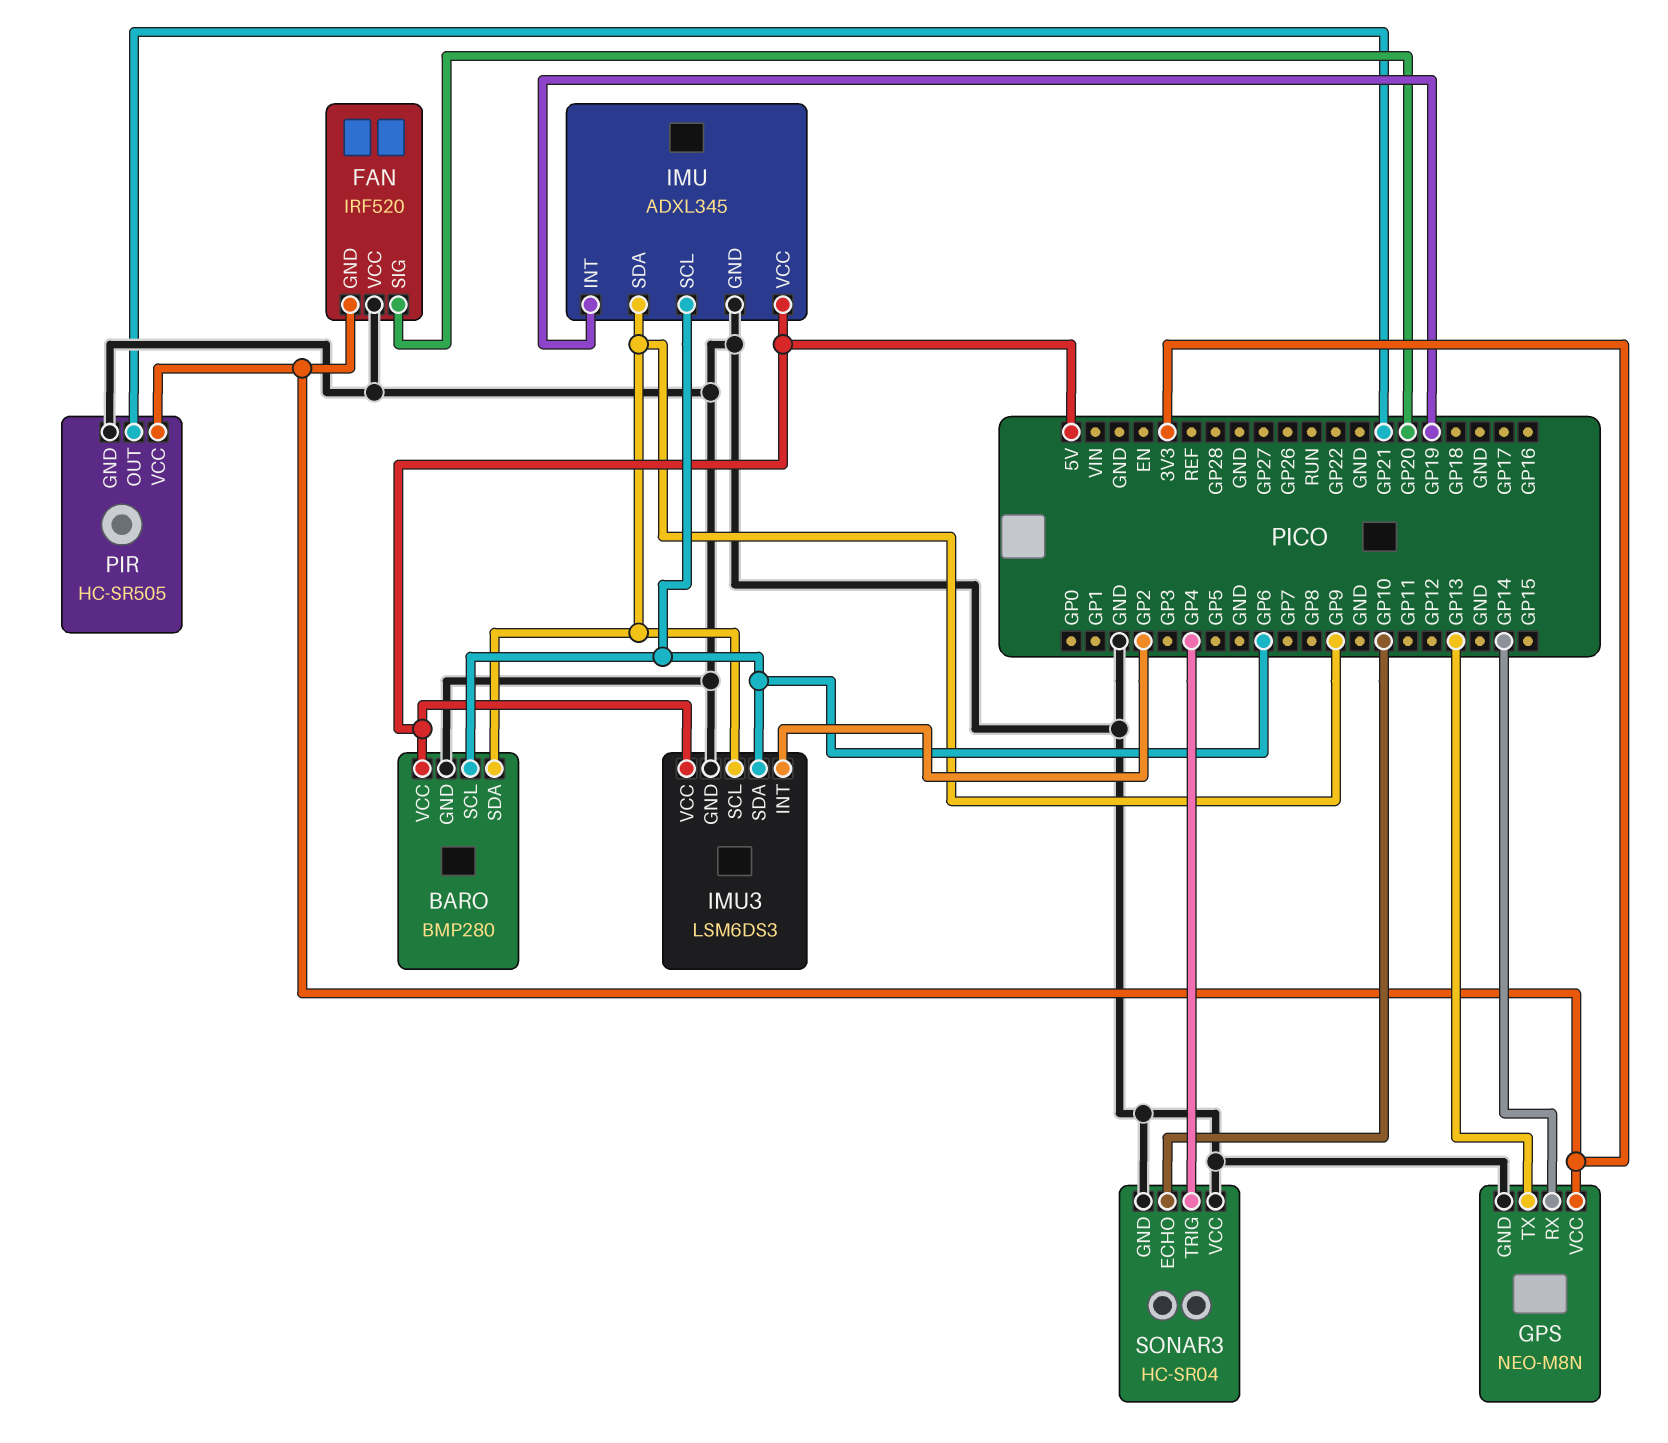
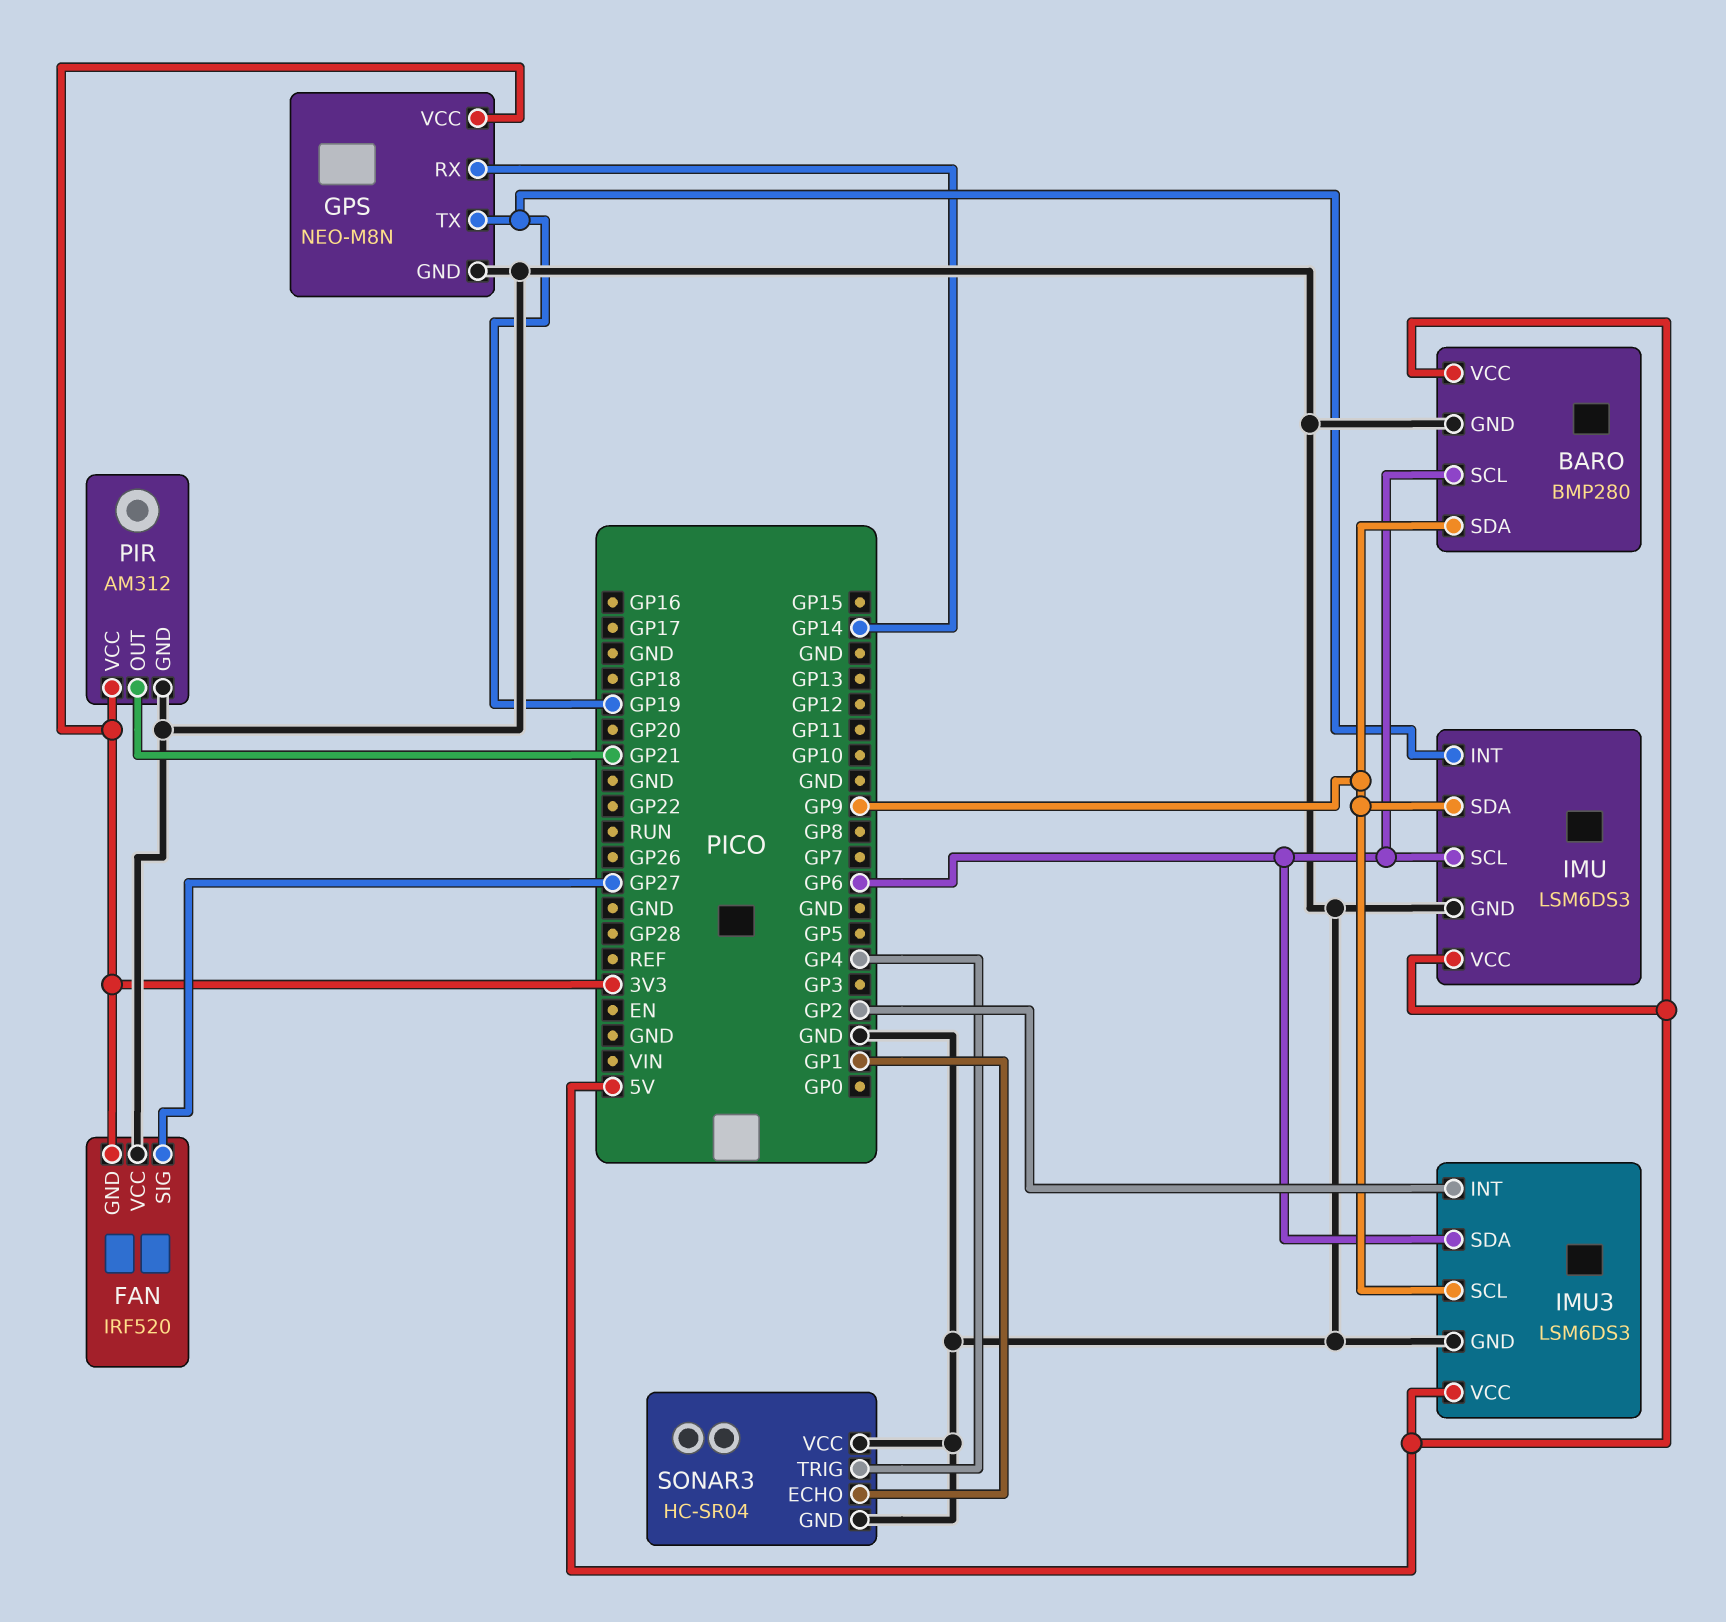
FAN pin SIG: GP20 -> GP27
GPS pin TX: GP13 -> GP19
IMU: ADXL345 -> LSM6DS3
PIR: HC-SR505 -> AM312
SONAR3 pin ECHO: GP10 -> GP1

